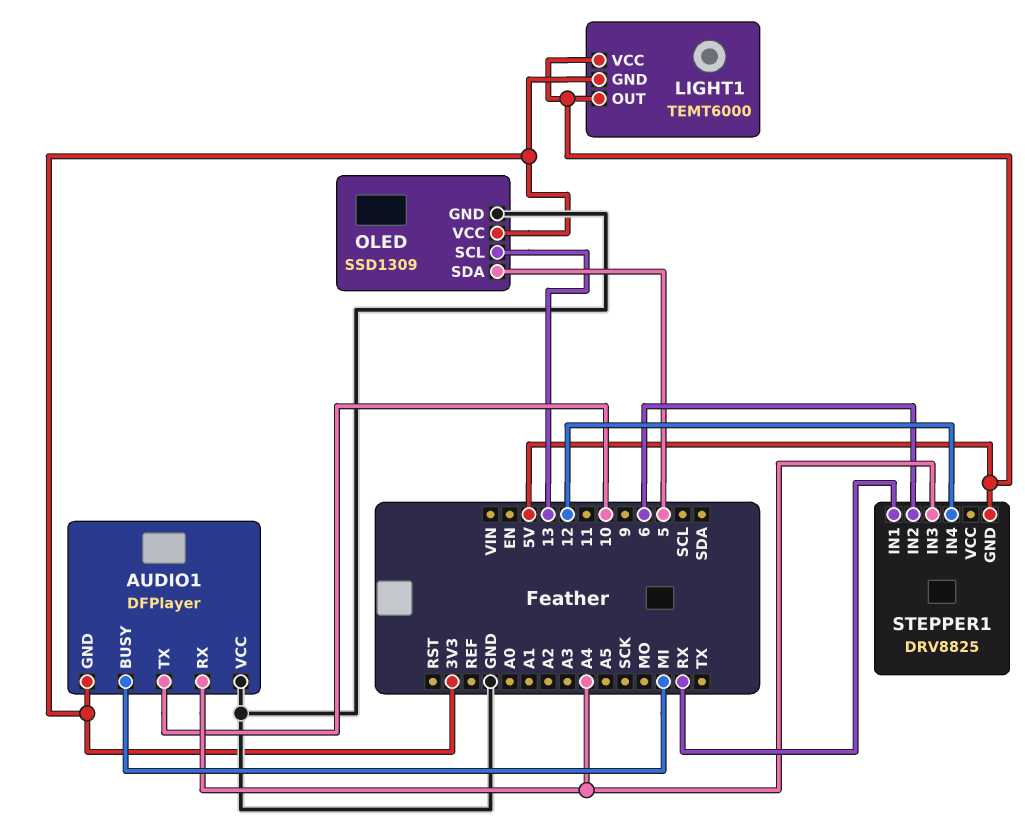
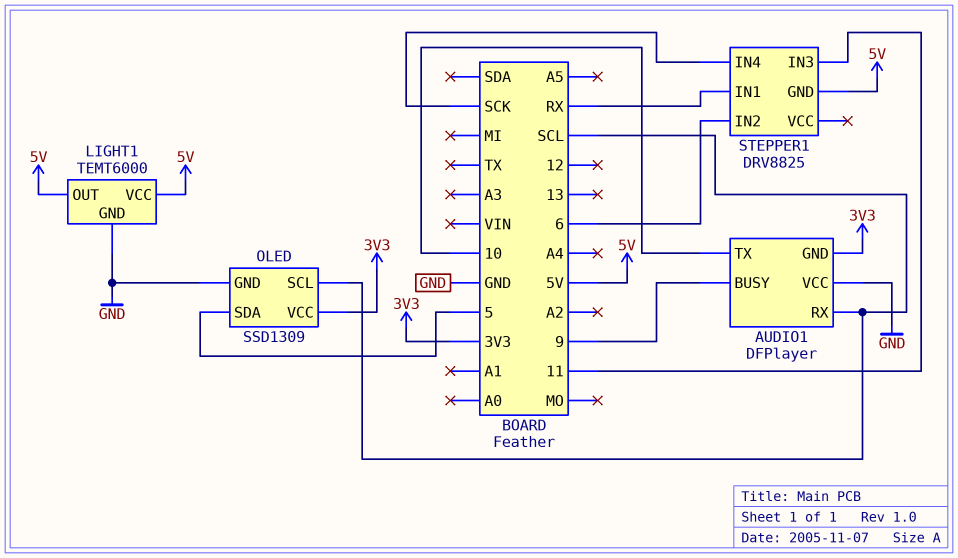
AUDIO1 pin BUSY: MI -> 9
AUDIO1 pin RX: A4 -> SCL
LIGHT1 pin GND: 3V3 -> GND
OLED pin SCL: 13 -> SCL
STEPPER1 pin IN3: A4 -> 11
STEPPER1 pin IN4: 12 -> SCK

